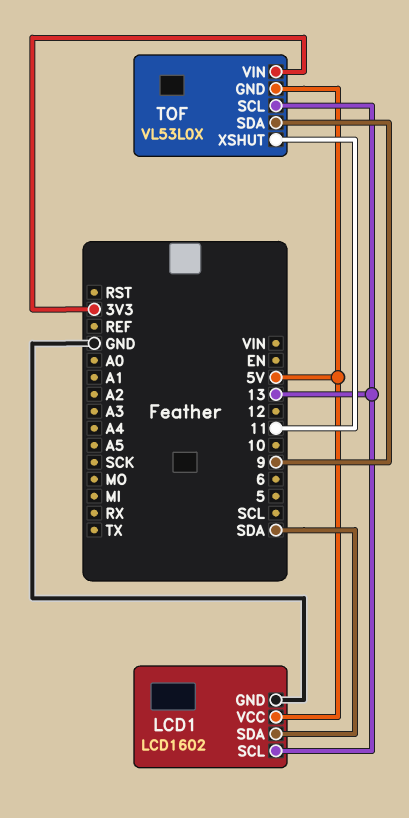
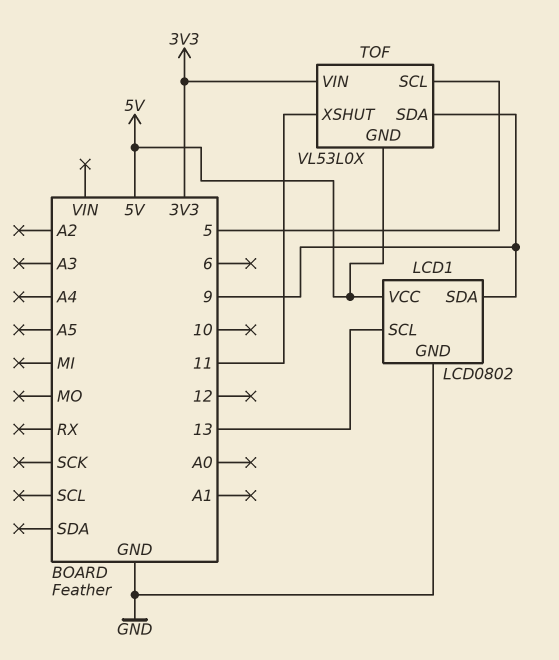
LCD1: LCD1602 -> LCD0802
LCD1 pin SDA: SDA -> 9
TOF pin SCL: 13 -> 5

